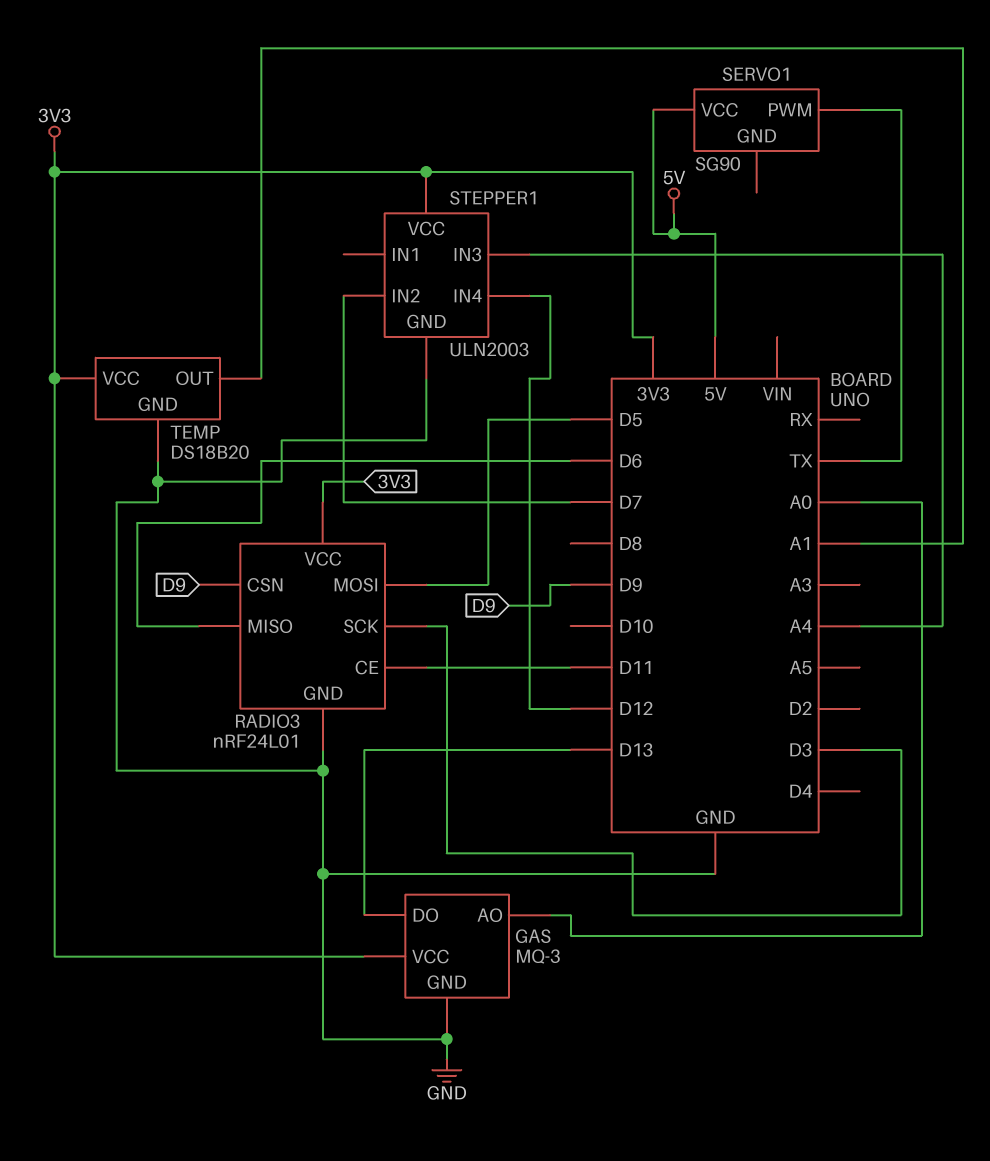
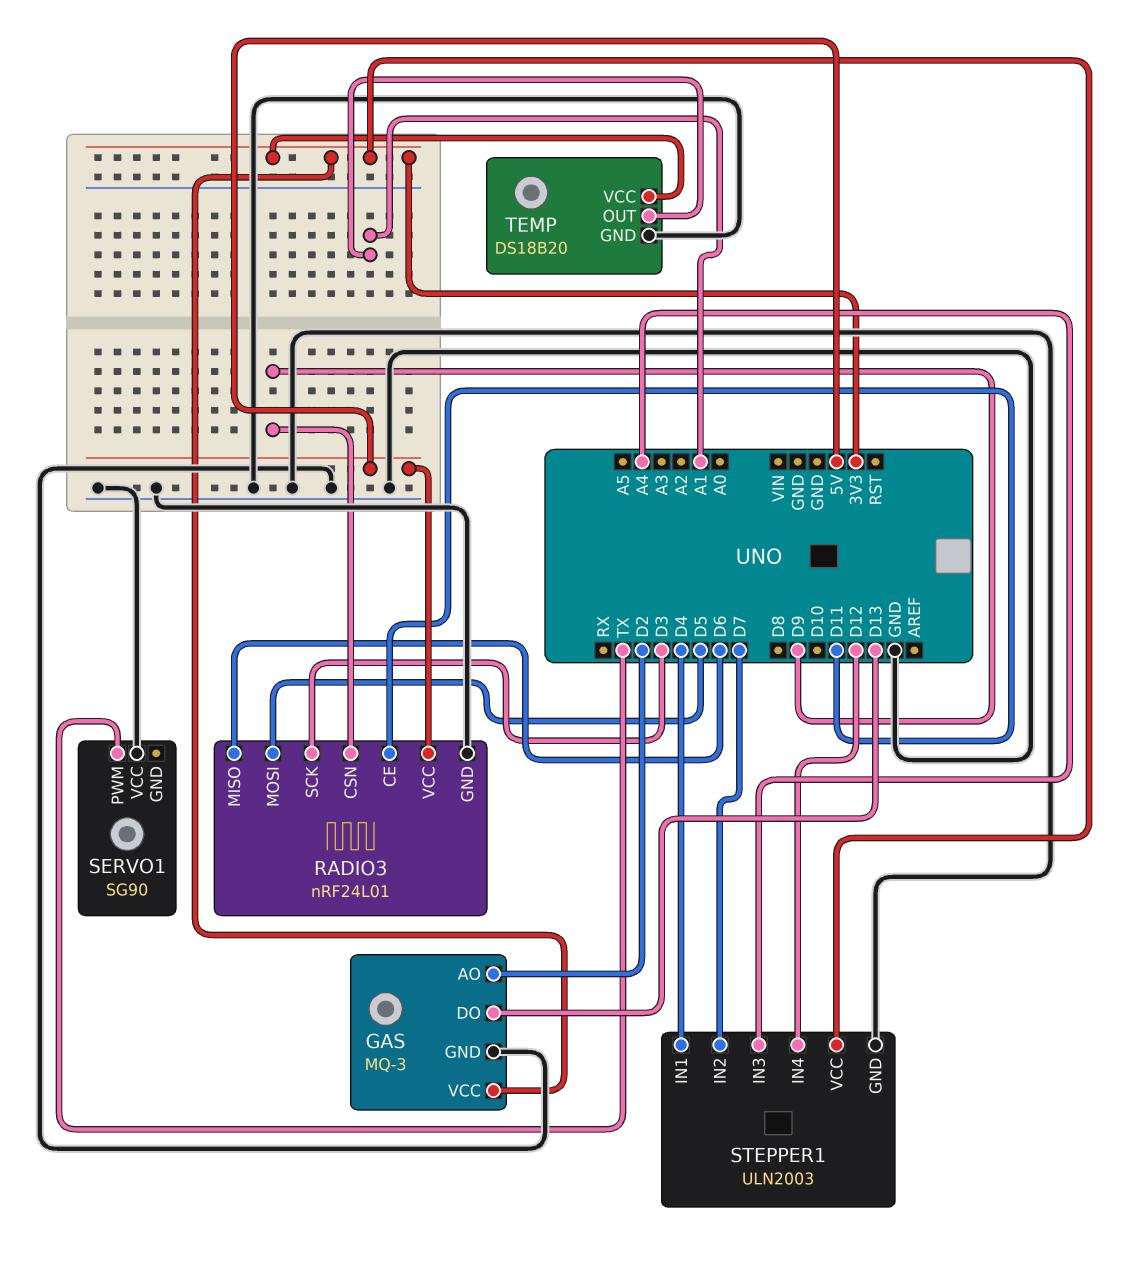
GAS pin AO: A0 -> D2
RADIO3 pin VCC: 3V3 -> 5V
SERVO1 pin VCC: 5V -> GND
STEPPER1 pin IN1: none -> D4

